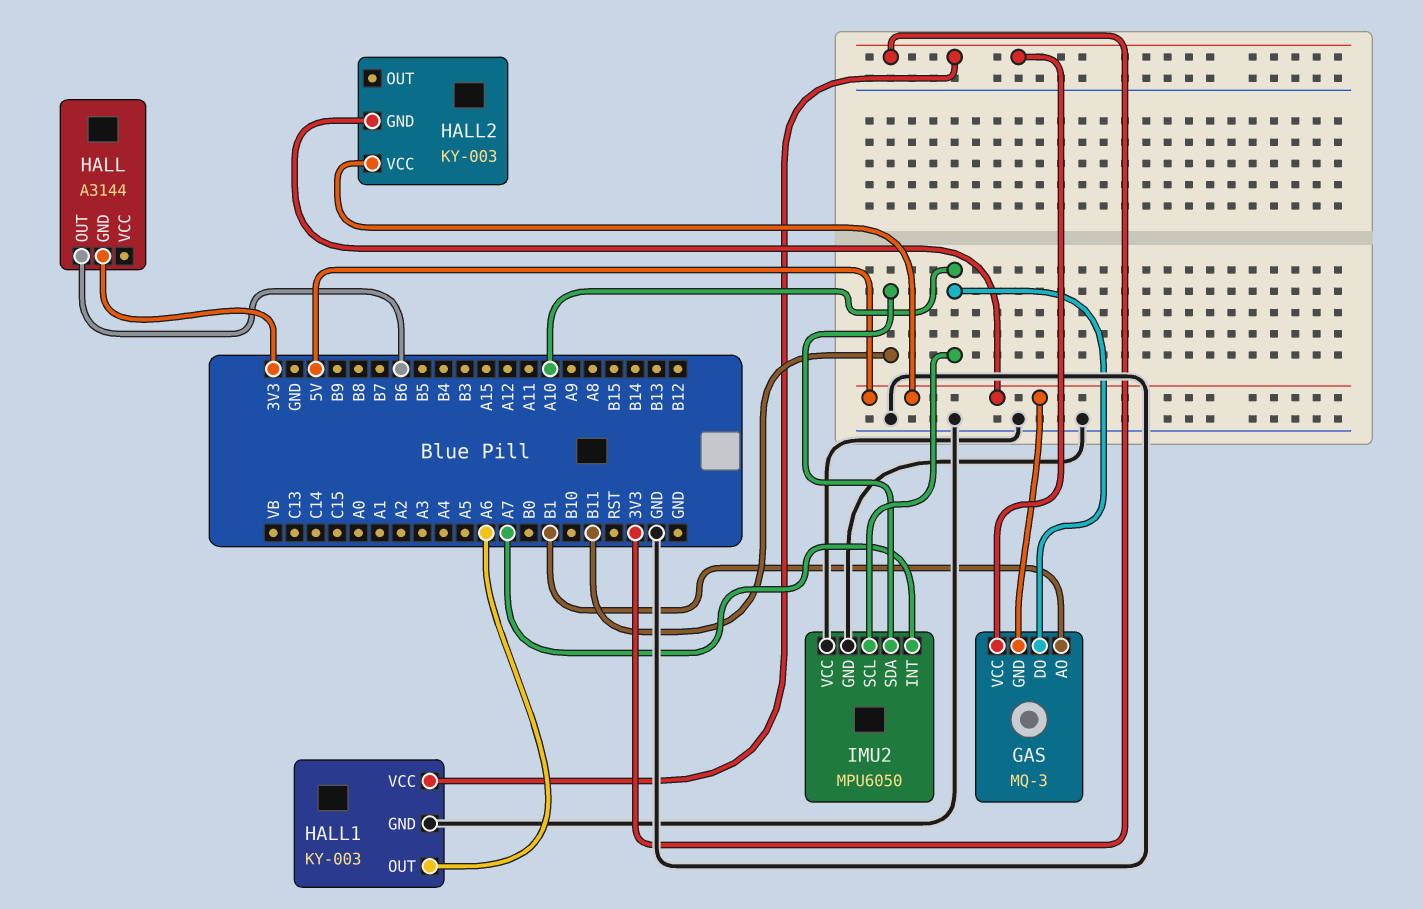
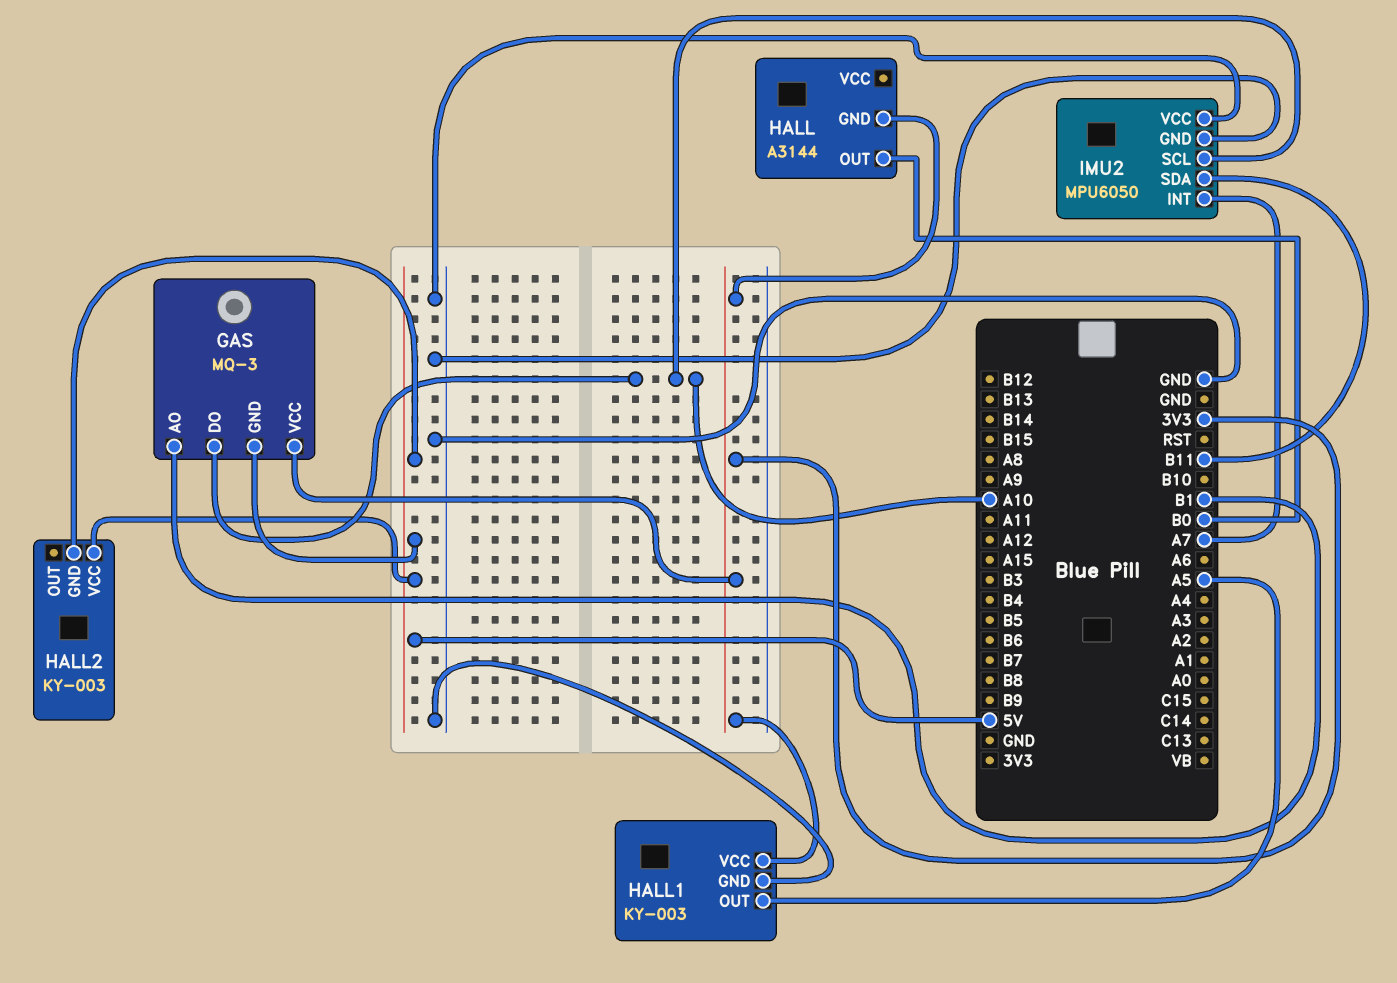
HALL pin OUT: B6 -> B0
HALL1 pin OUT: A6 -> A5

